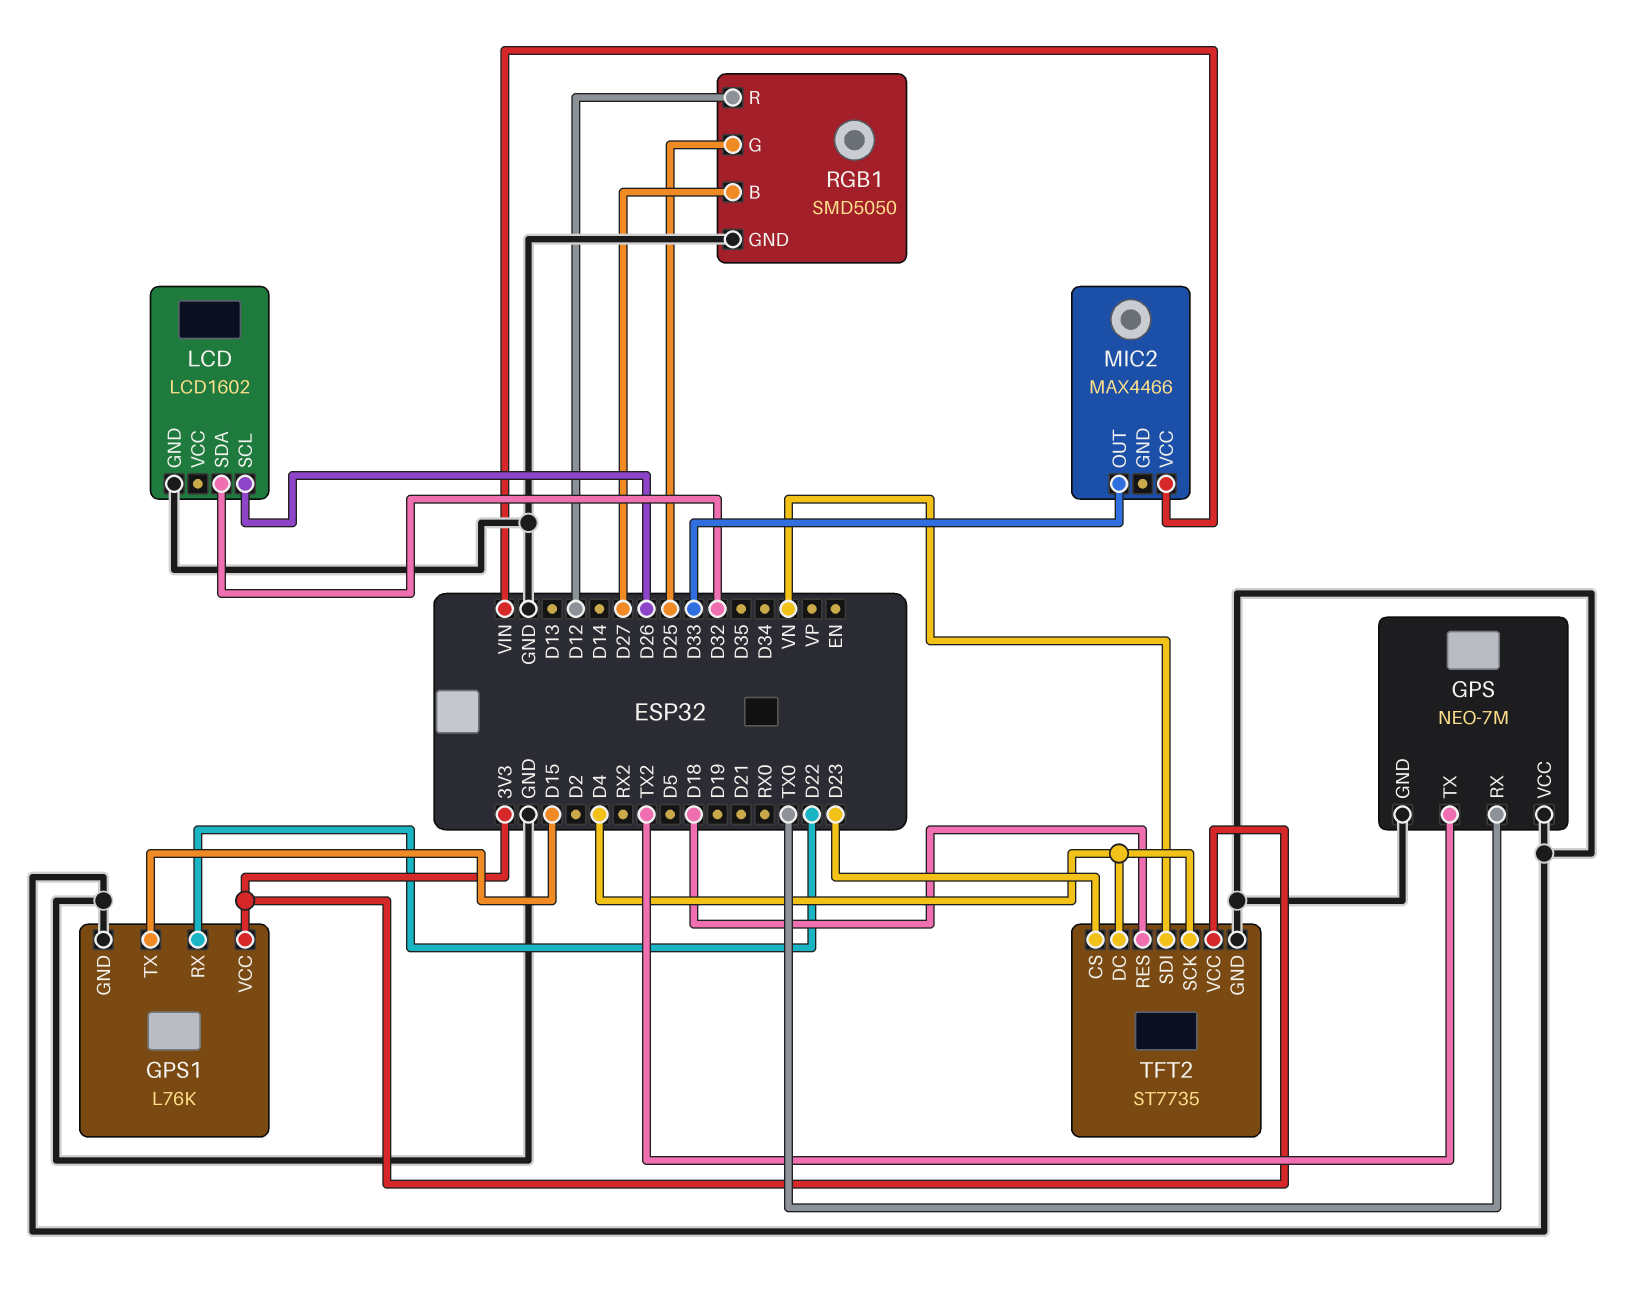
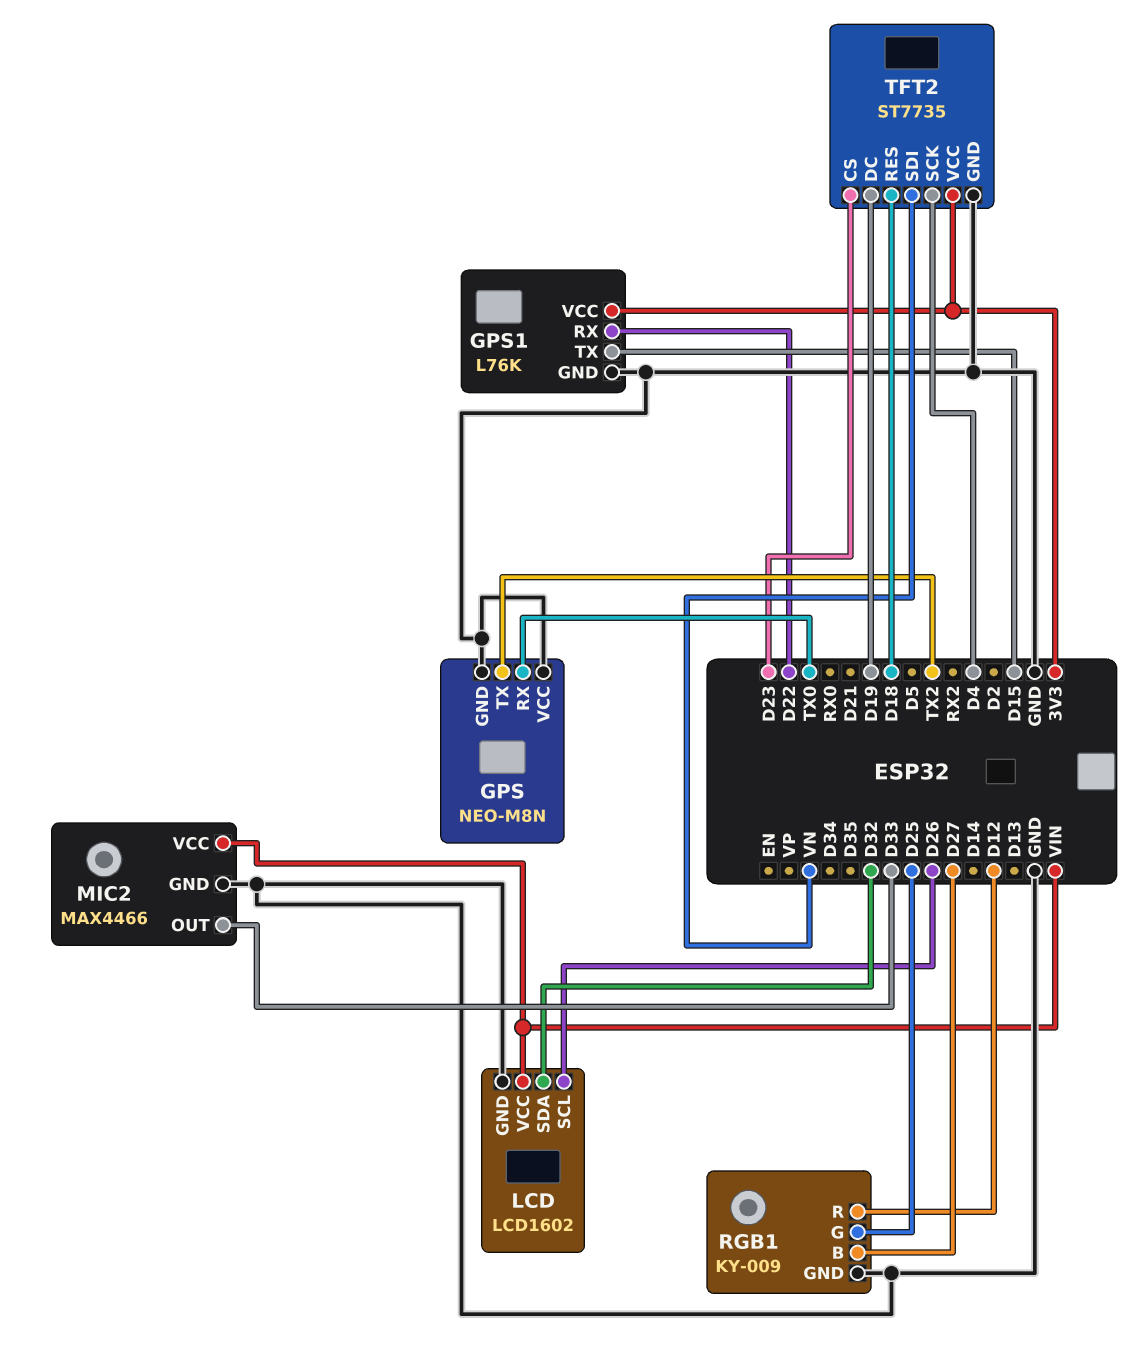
GPS: NEO-7M -> NEO-M8N
LCD pin VCC: none -> VIN
MIC2 pin GND: none -> GND
RGB1: SMD5050 -> KY-009
TFT2 pin DC: D4 -> D19

